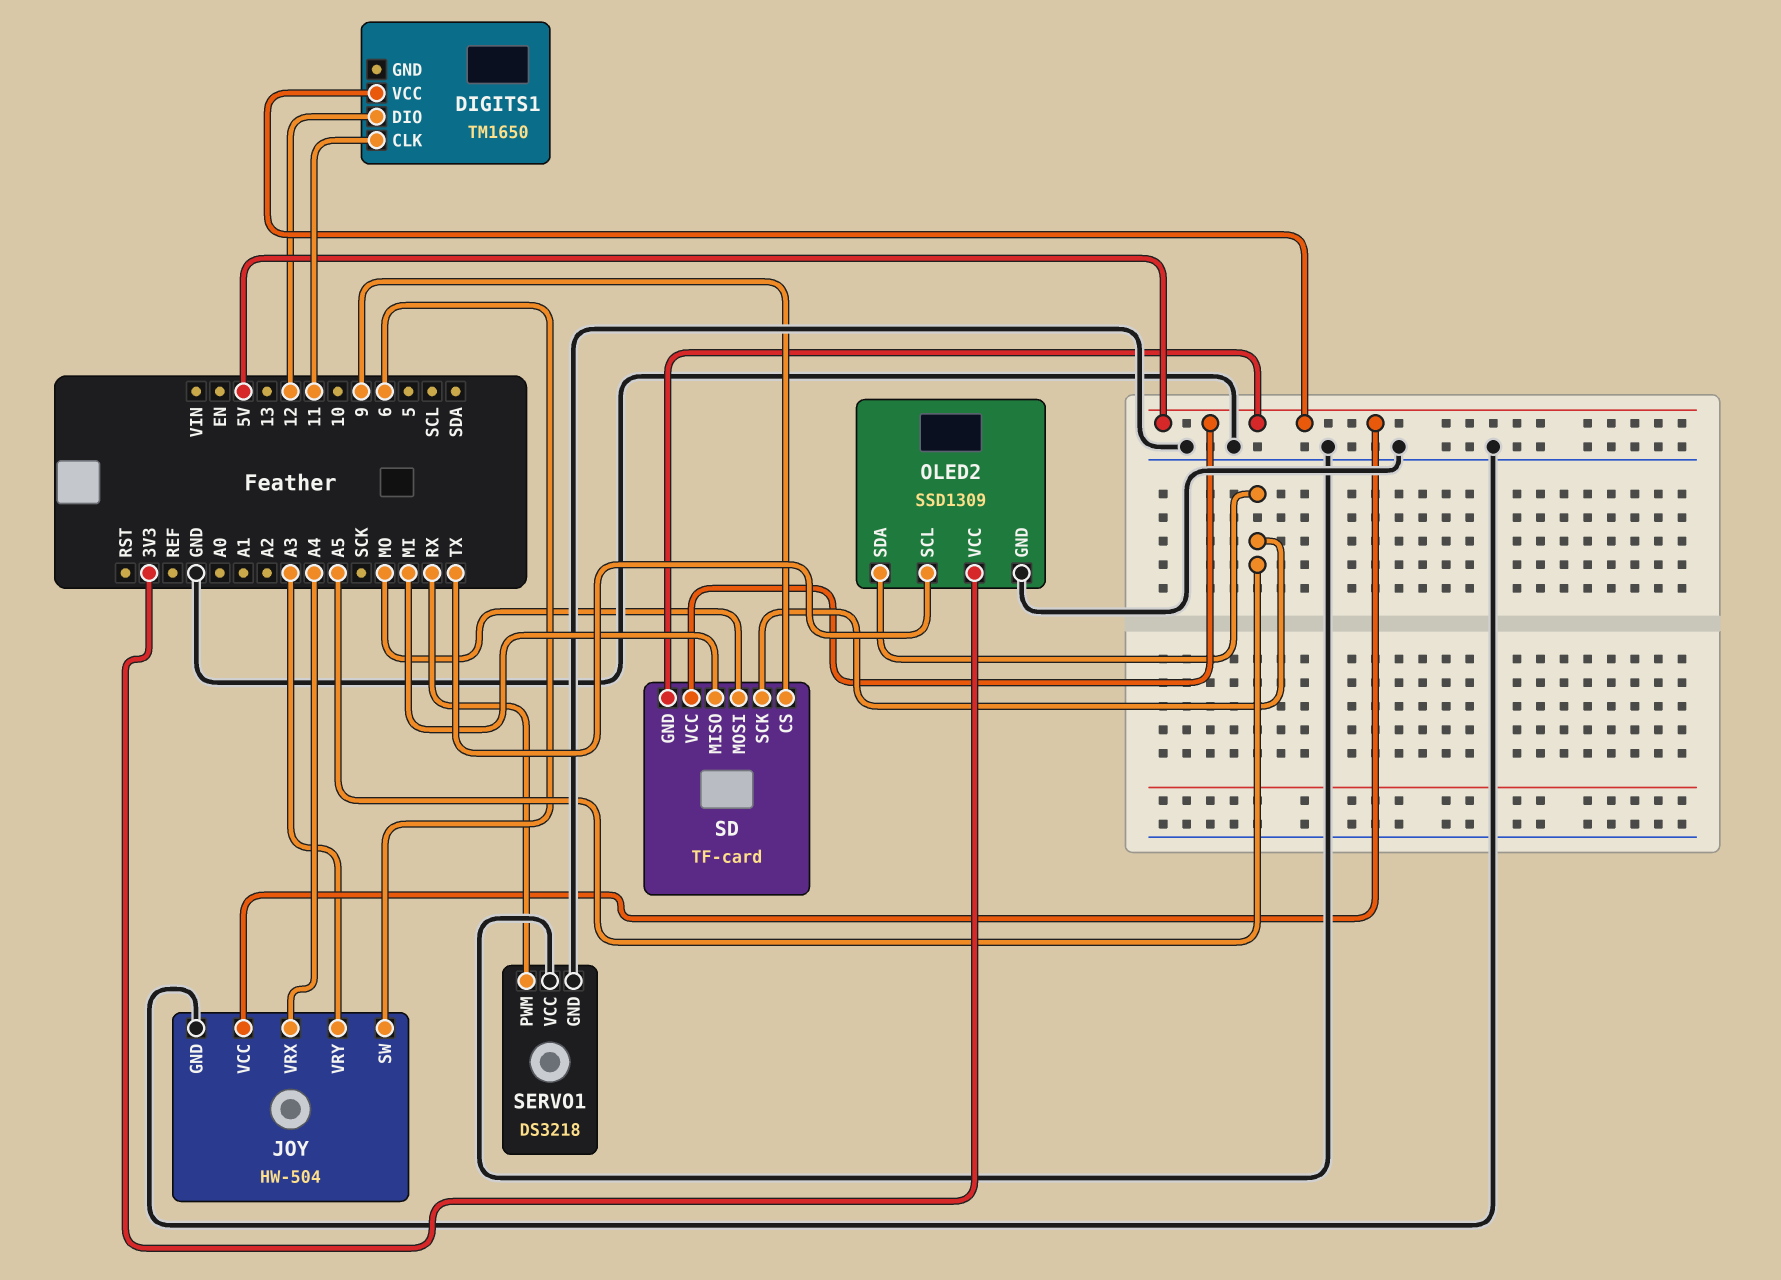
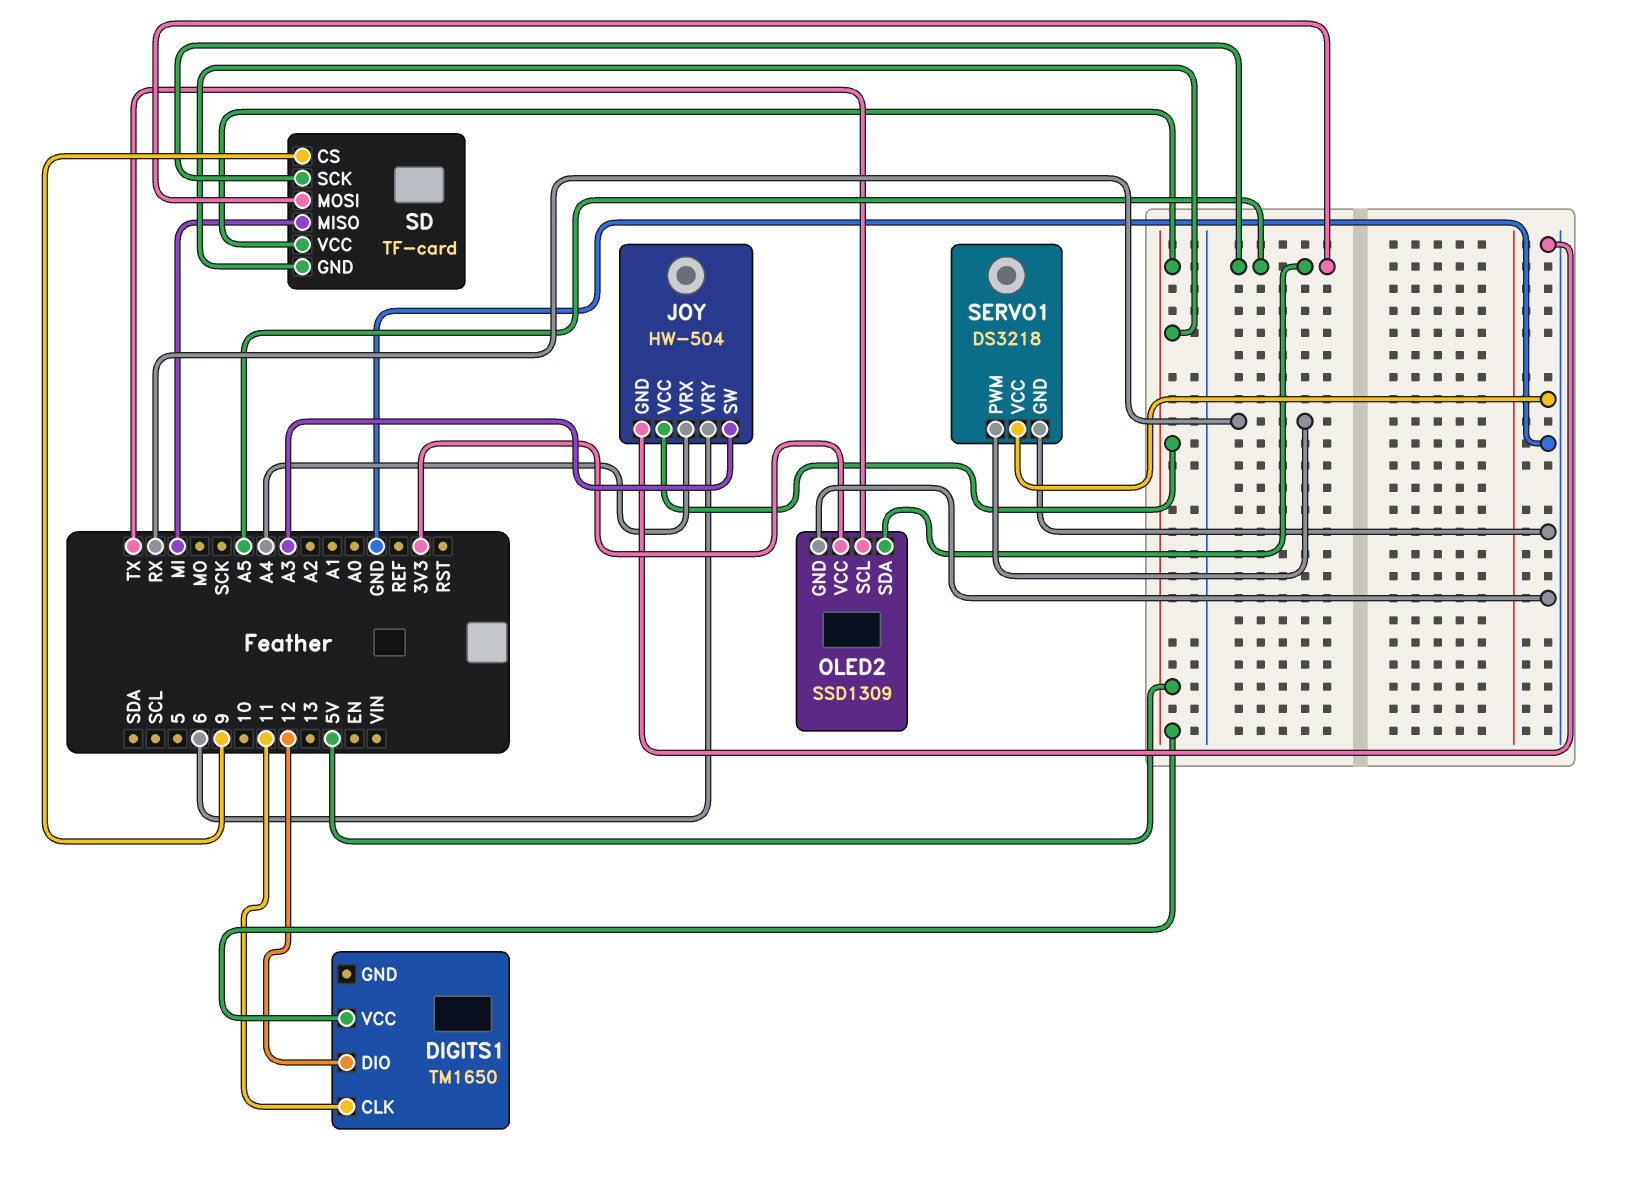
JOY pin SW: 6 -> A3
JOY pin VRY: A3 -> 6
SD pin MOSI: MO -> A5

